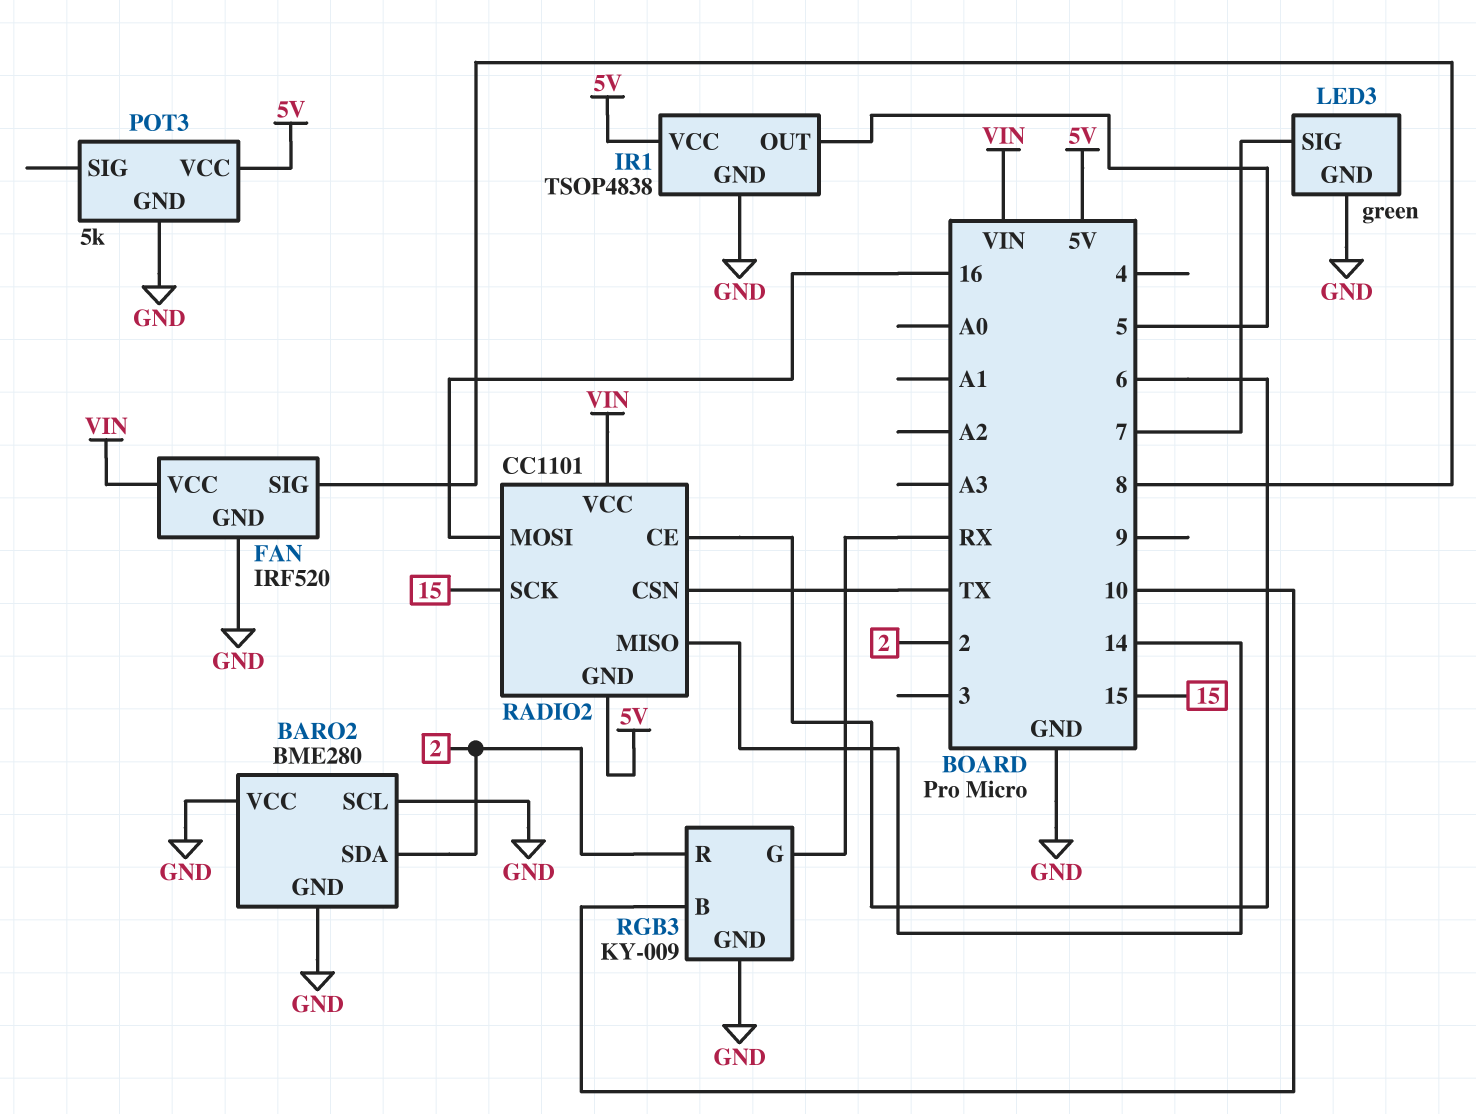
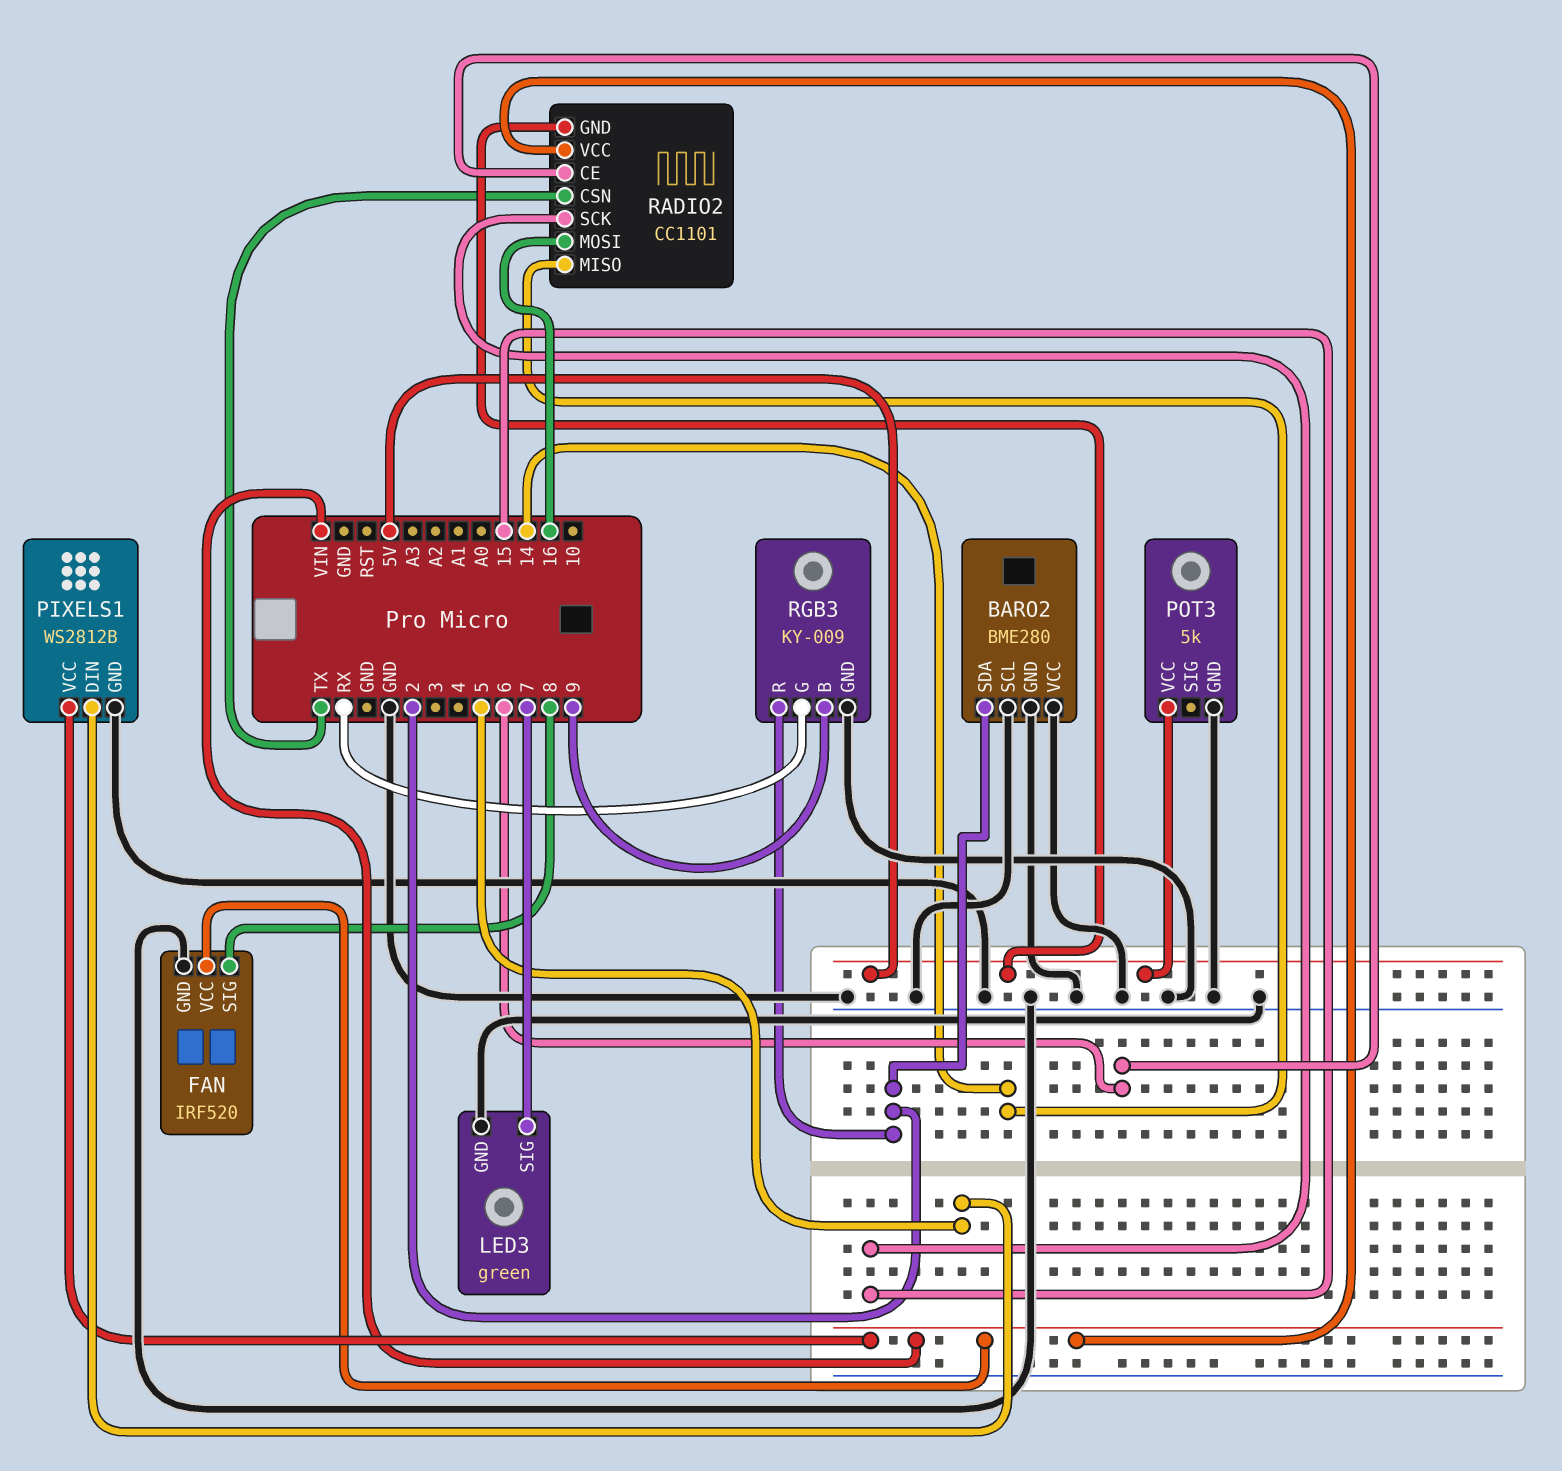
IR1: TSOP4838 -> none
IR1 pin GND: GND -> none
IR1 pin OUT: 5 -> none
IR1 pin VCC: 5V -> none
PIXELS1: none -> WS2812B
PIXELS1 pin DIN: none -> 5
PIXELS1 pin GND: none -> GND
PIXELS1 pin VCC: none -> VIN
RGB3 pin B: 10 -> 9

